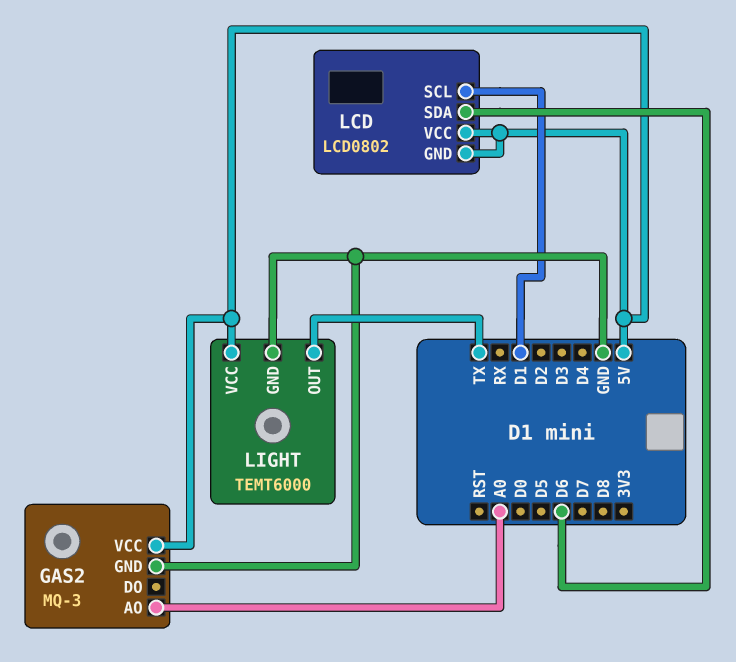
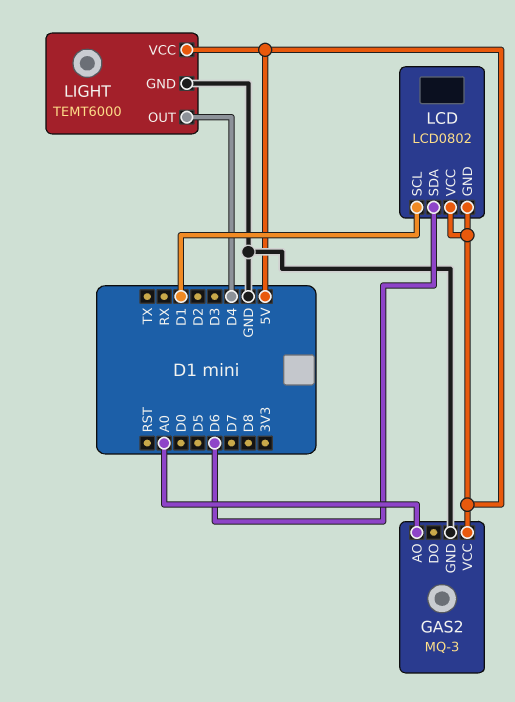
LIGHT pin OUT: TX -> D4

